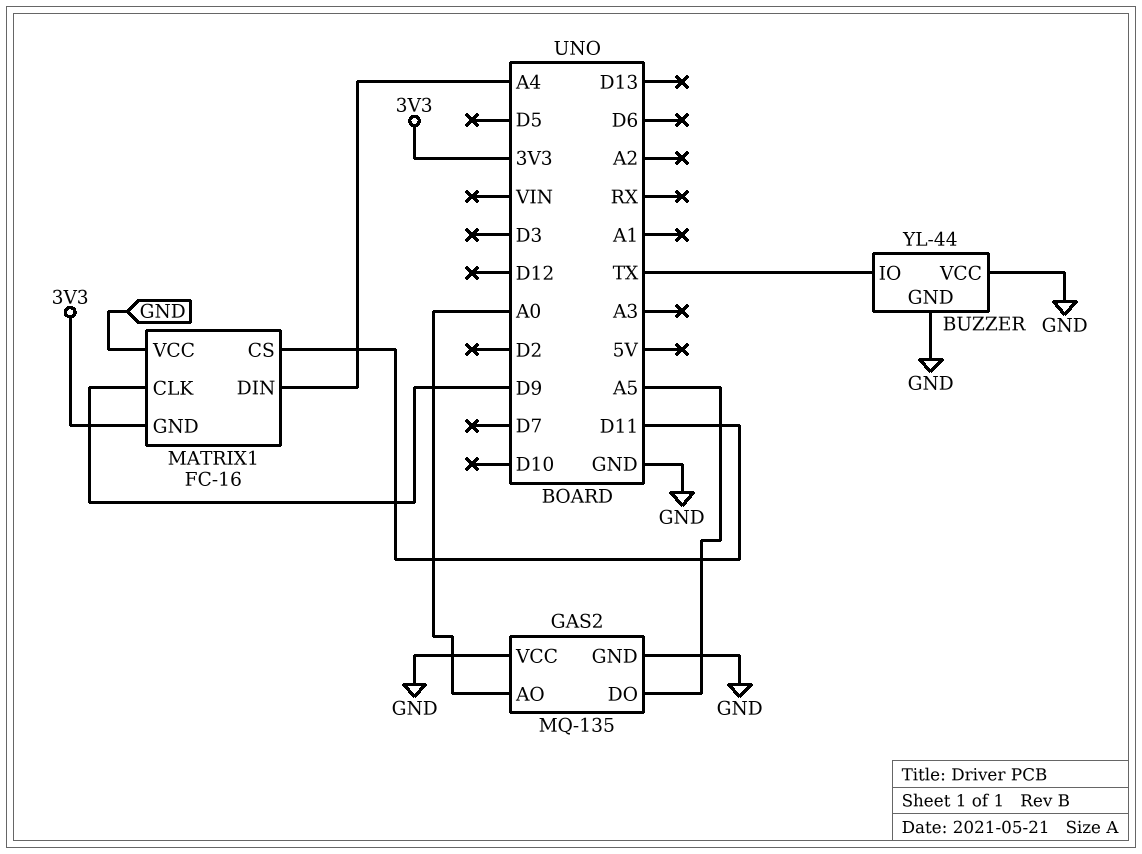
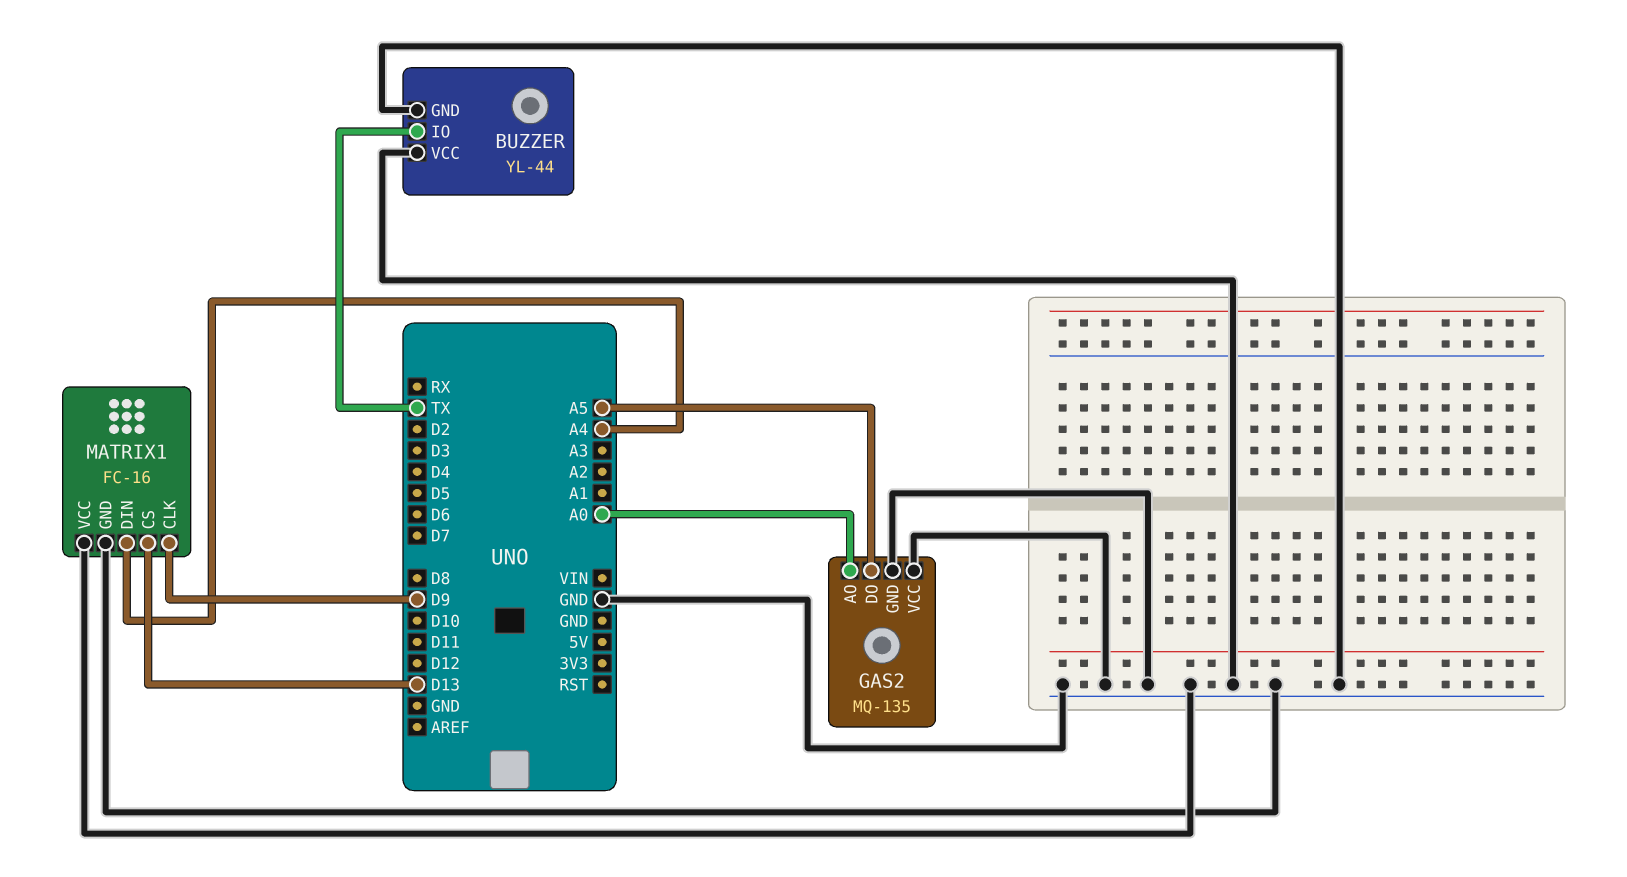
MATRIX1 pin CS: D11 -> D13
MATRIX1 pin GND: 3V3 -> GND

